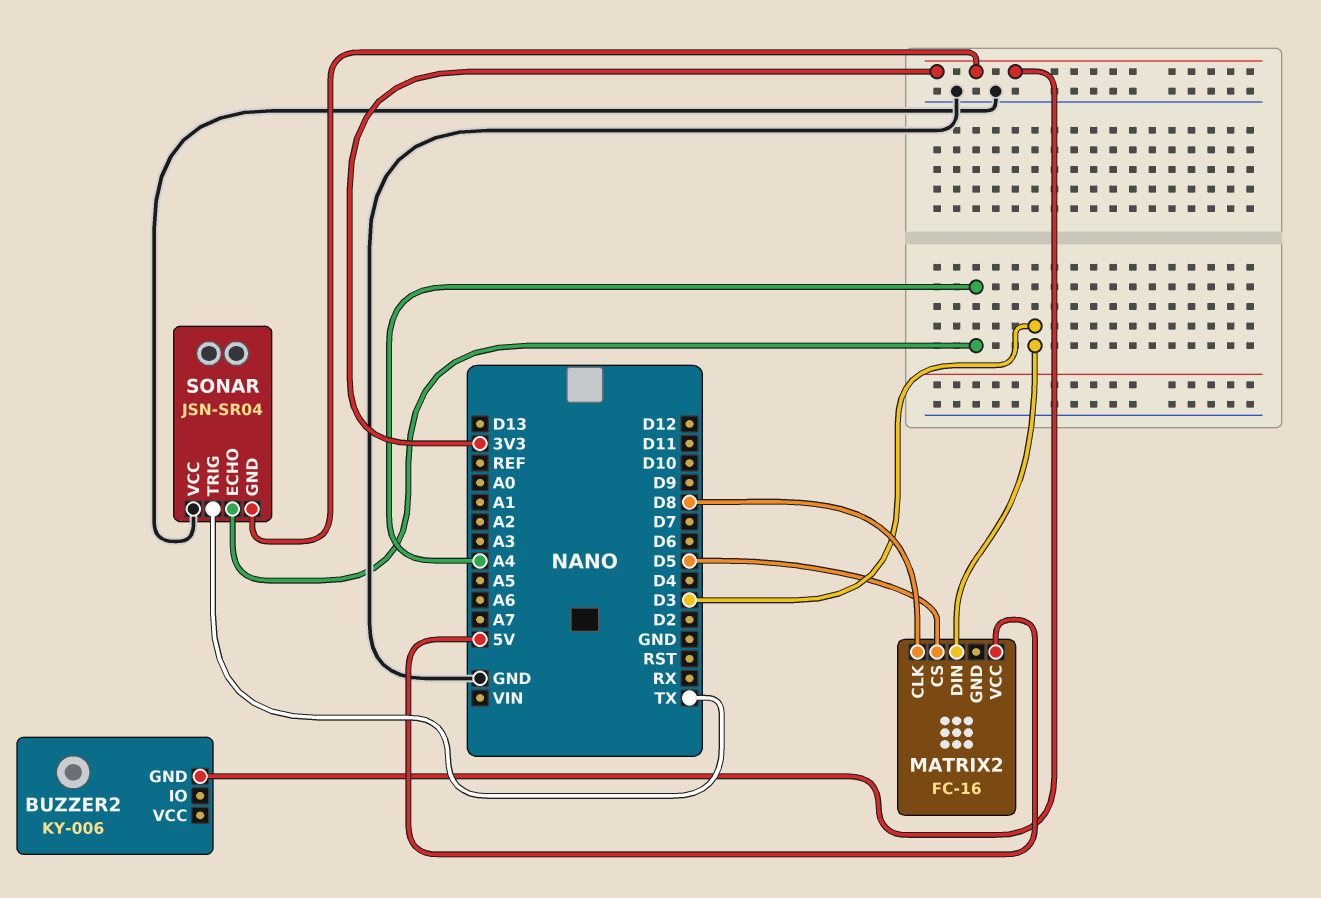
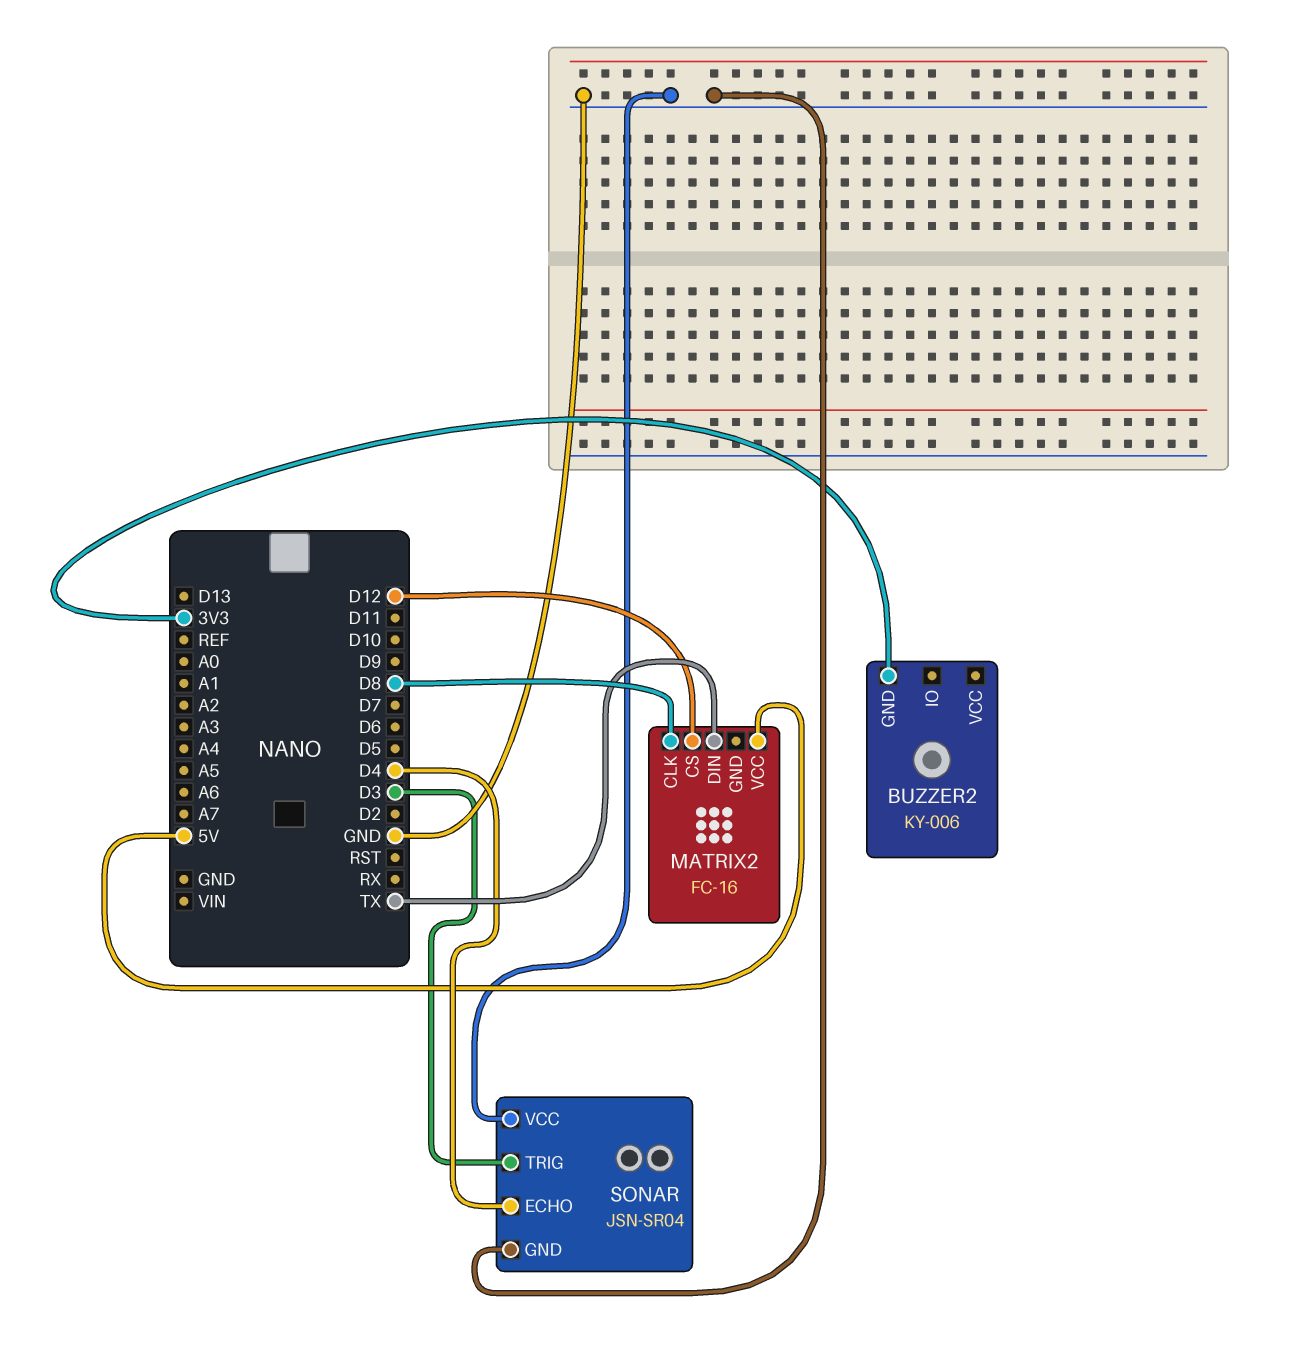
MATRIX2 pin CS: D5 -> D12
MATRIX2 pin DIN: D3 -> TX
SONAR pin ECHO: A4 -> D4
SONAR pin GND: 3V3 -> GND
SONAR pin TRIG: TX -> D3

